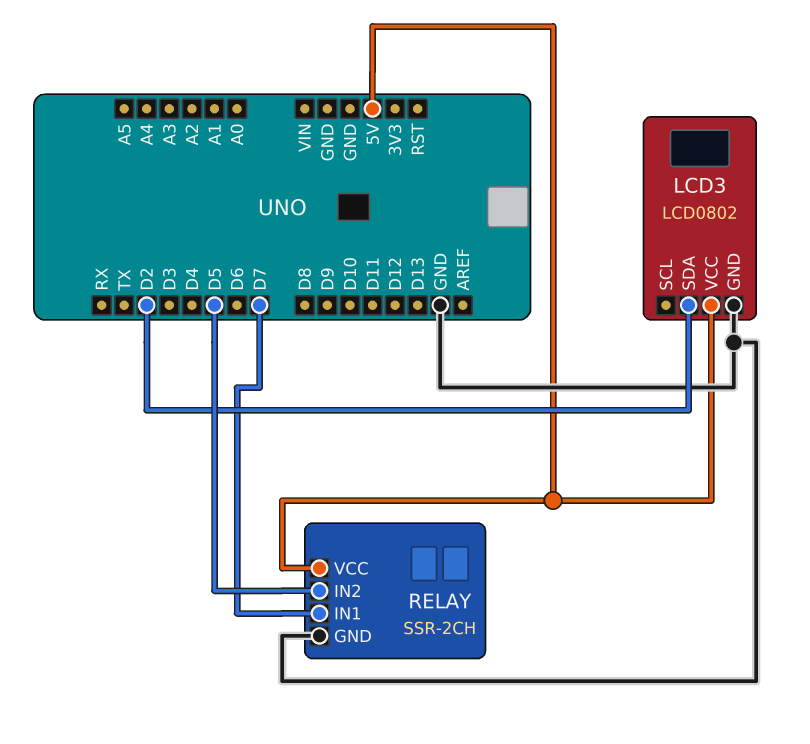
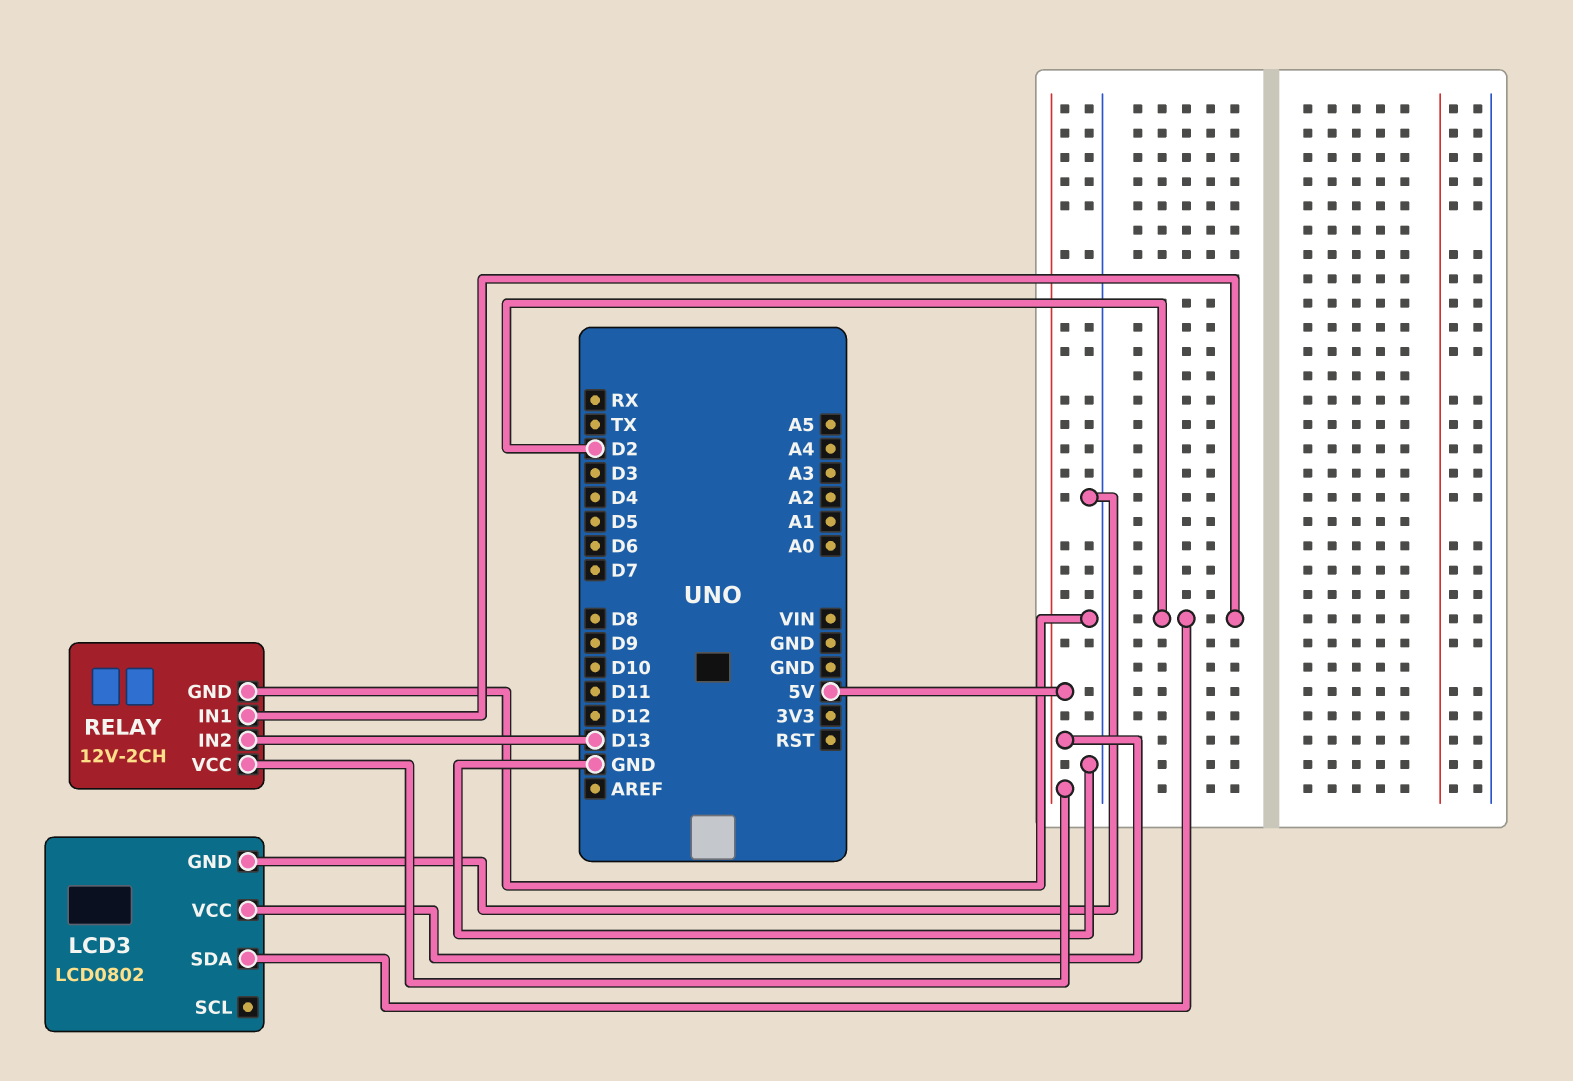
RELAY: SSR-2CH -> 12V-2CH
RELAY pin IN1: D7 -> D2
RELAY pin IN2: D5 -> D13

